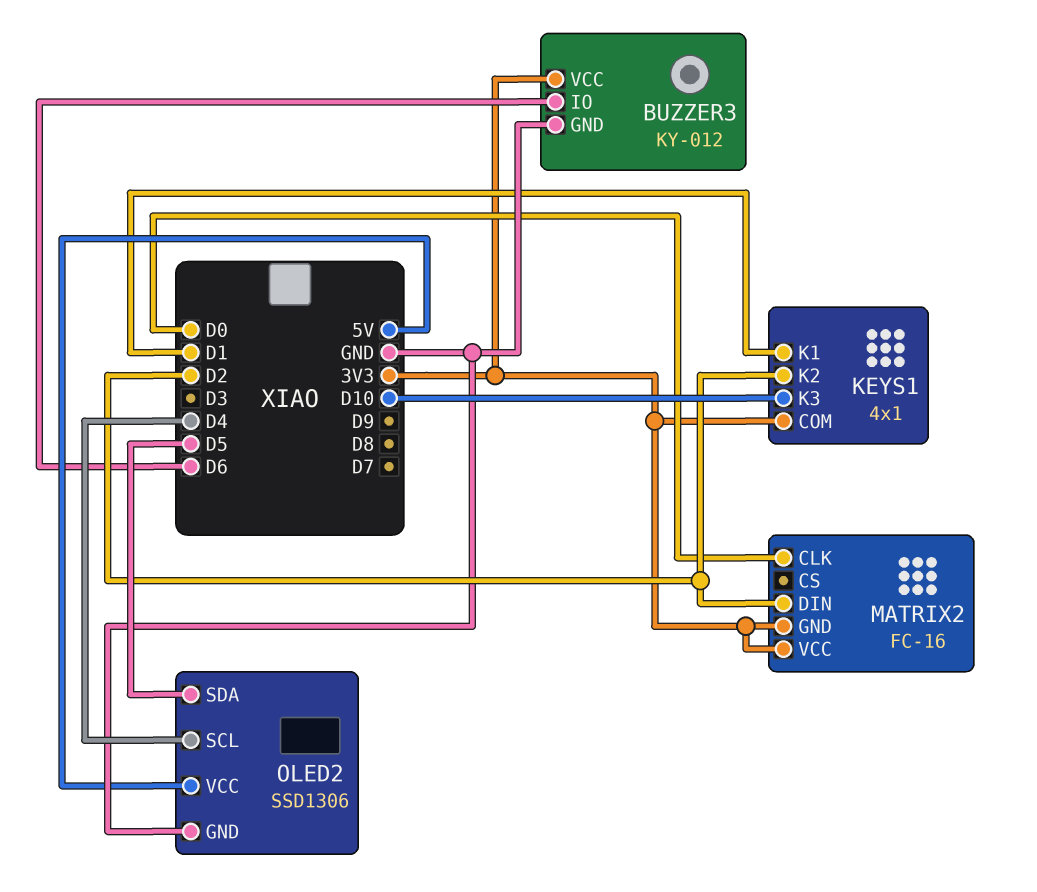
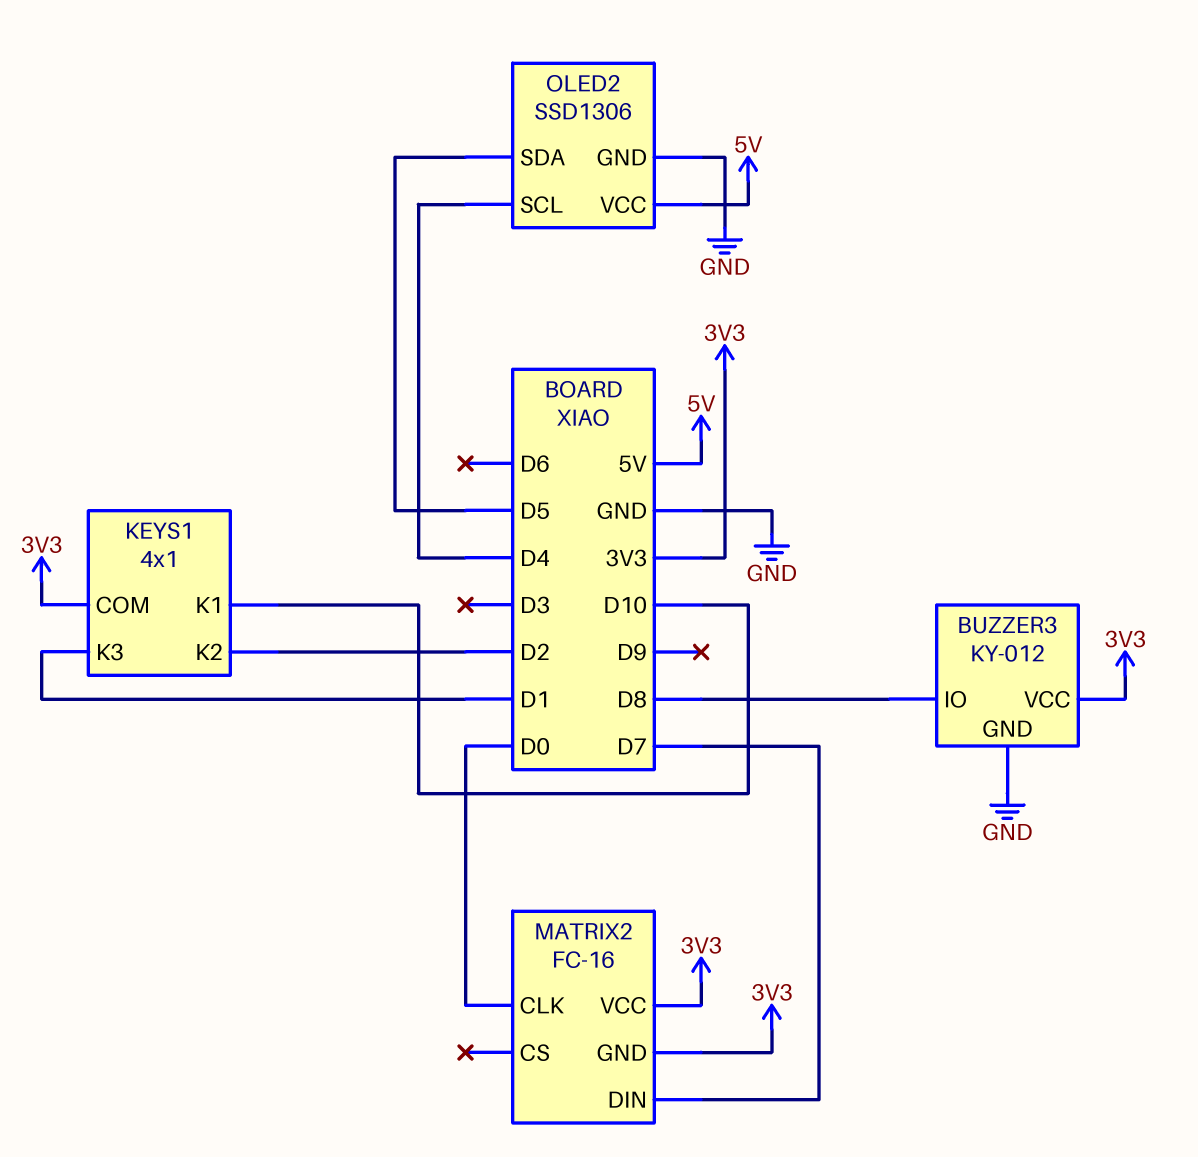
BUZZER3 pin IO: D6 -> D8
KEYS1 pin K1: D1 -> D10
KEYS1 pin K3: D10 -> D1
MATRIX2 pin DIN: D2 -> D7

